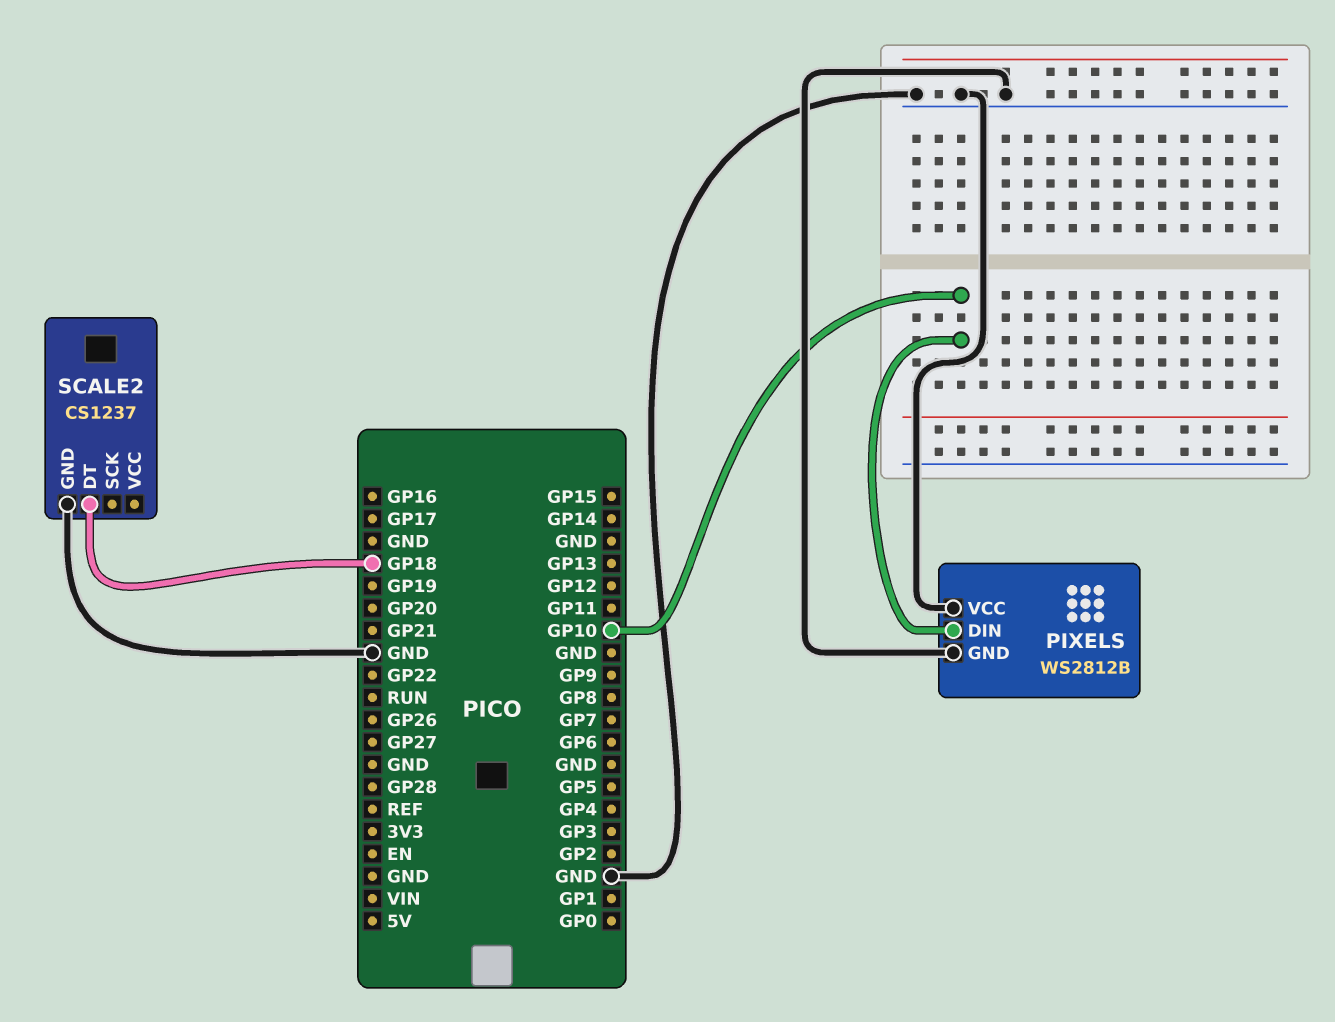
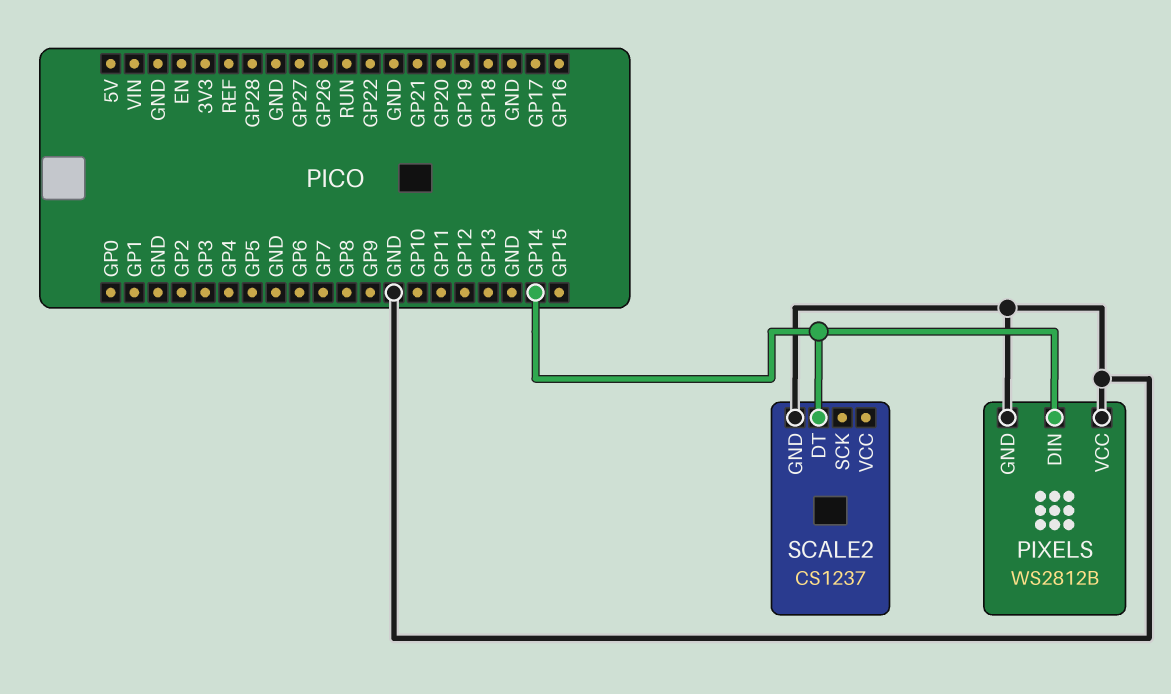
PIXELS pin DIN: GP10 -> GP14
SCALE2 pin DT: GP18 -> GP14

